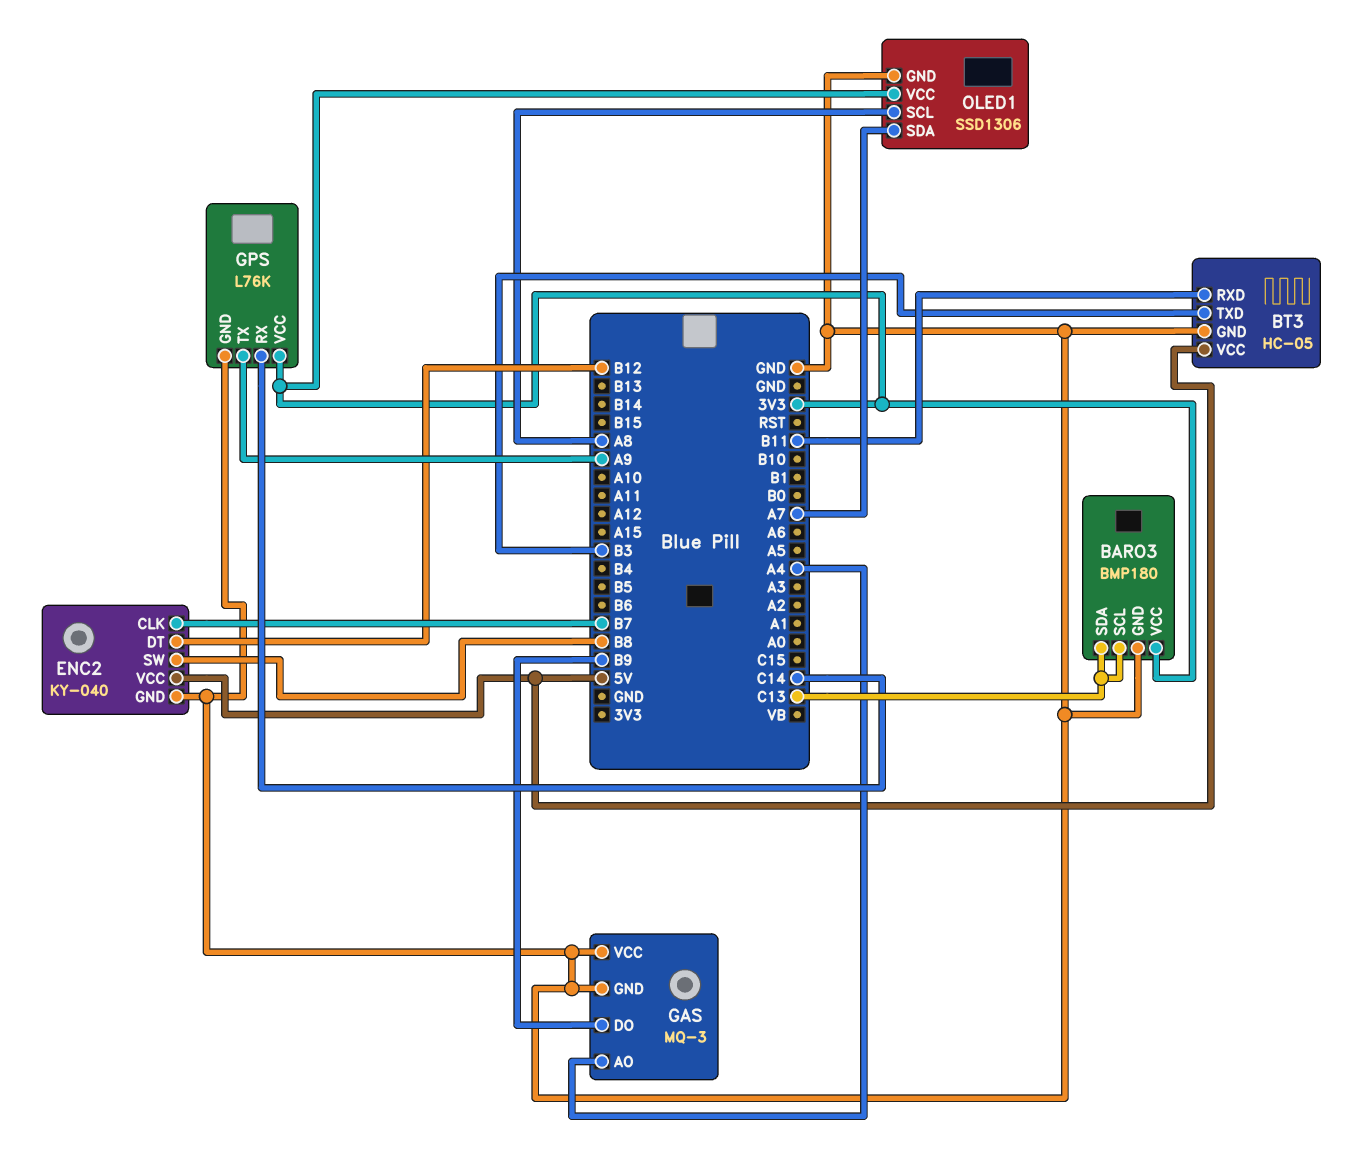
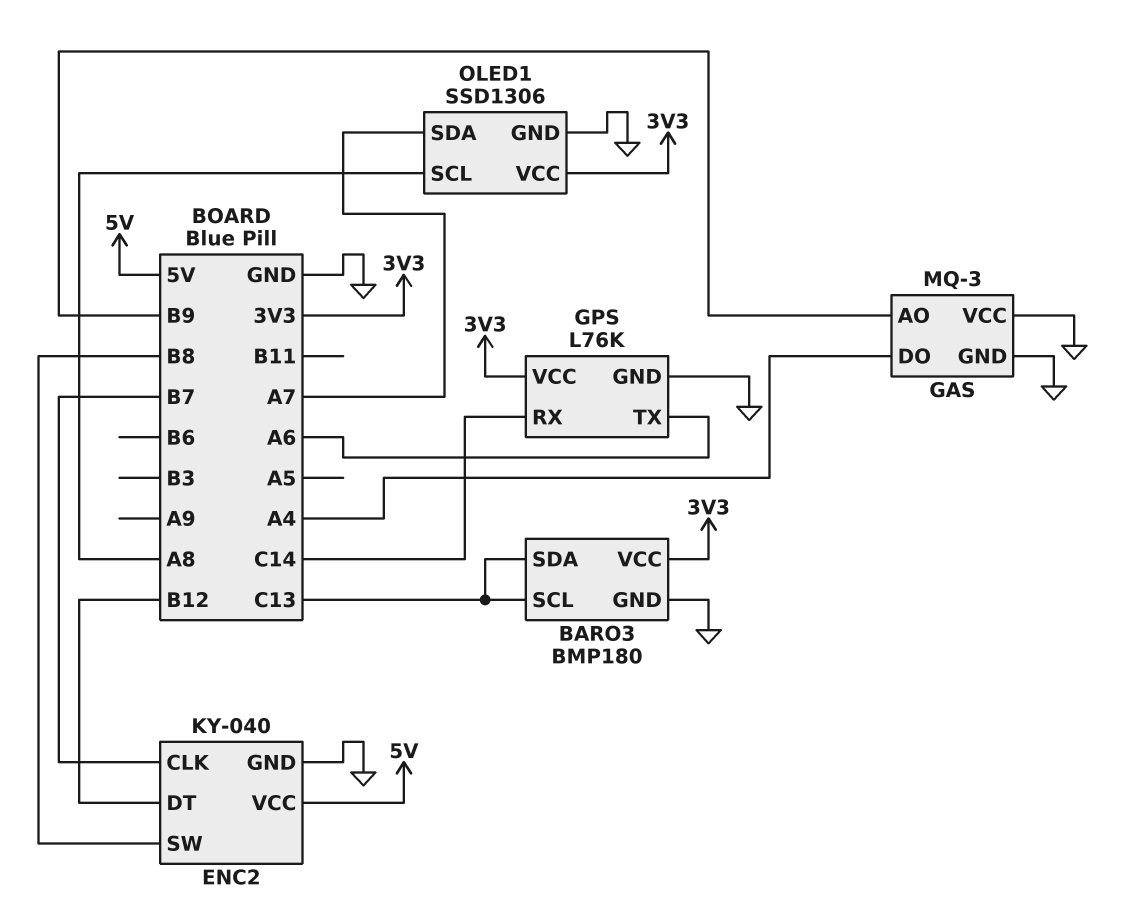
BT3: HC-05 -> none
BT3 pin GND: GND -> none
BT3 pin RXD: B11 -> none
BT3 pin TXD: B3 -> none
BT3 pin VCC: 5V -> none
GAS pin AO: A4 -> B9
GAS pin DO: B9 -> A4
GPS pin TX: A9 -> A6

